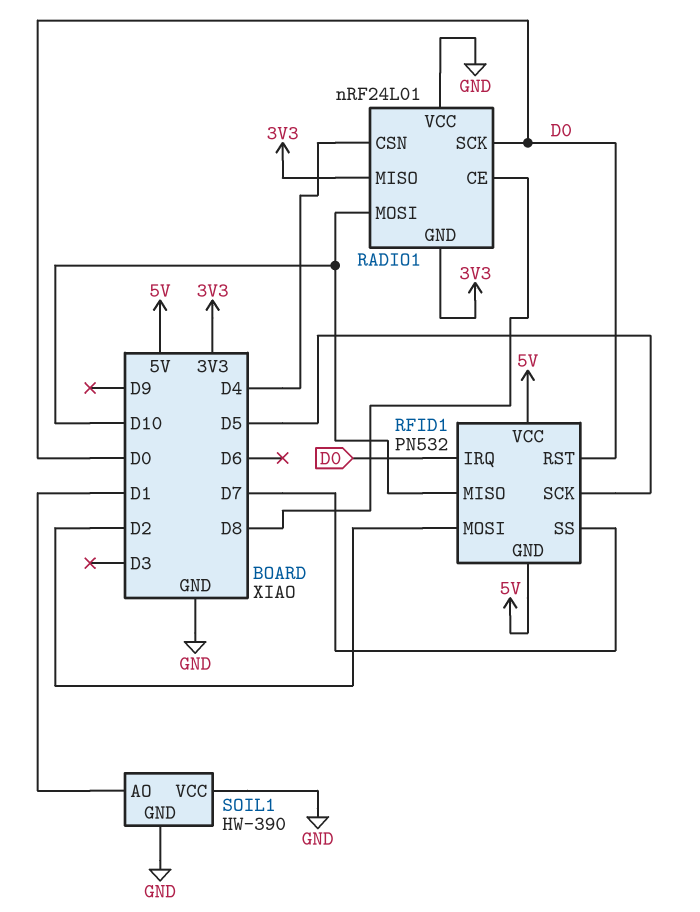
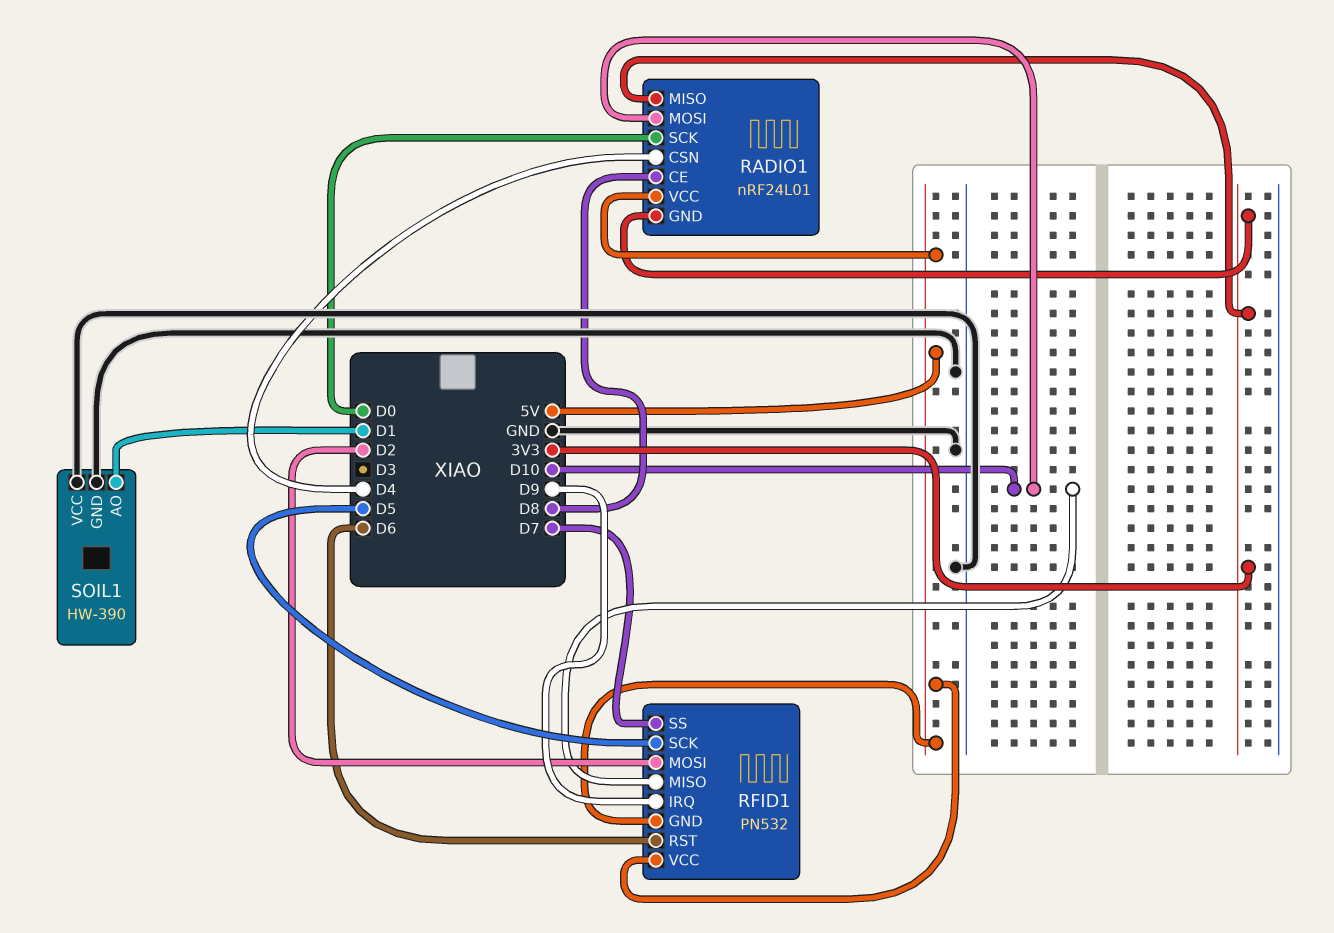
RADIO1 pin VCC: GND -> 5V
RFID1 pin IRQ: D0 -> D9
RFID1 pin RST: D0 -> D6

